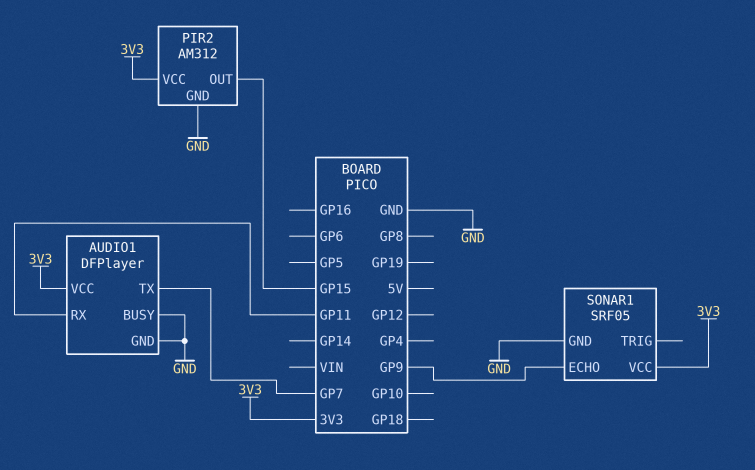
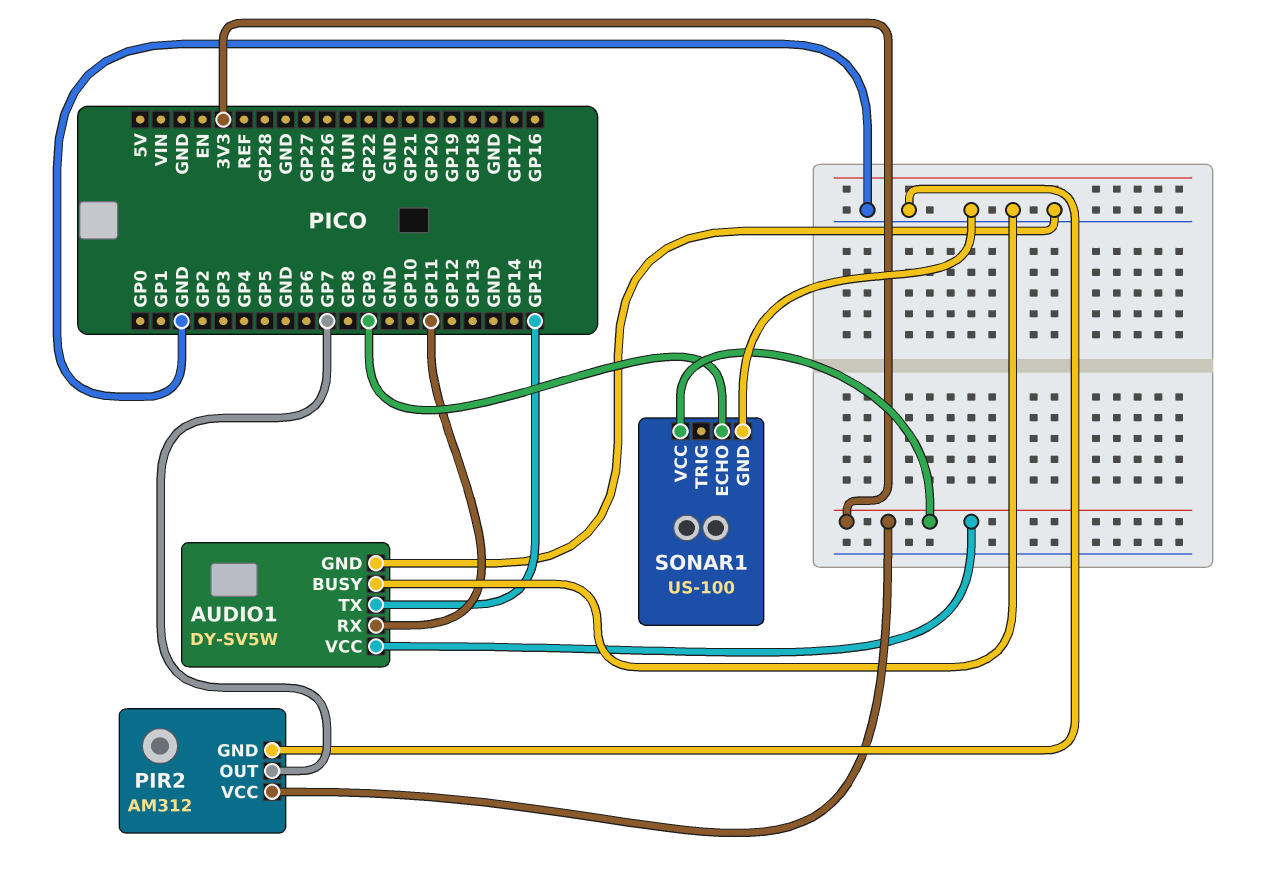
AUDIO1: DFPlayer -> DY-SV5W
AUDIO1 pin TX: GP7 -> GP15
PIR2 pin OUT: GP15 -> GP7
SONAR1: SRF05 -> US-100

